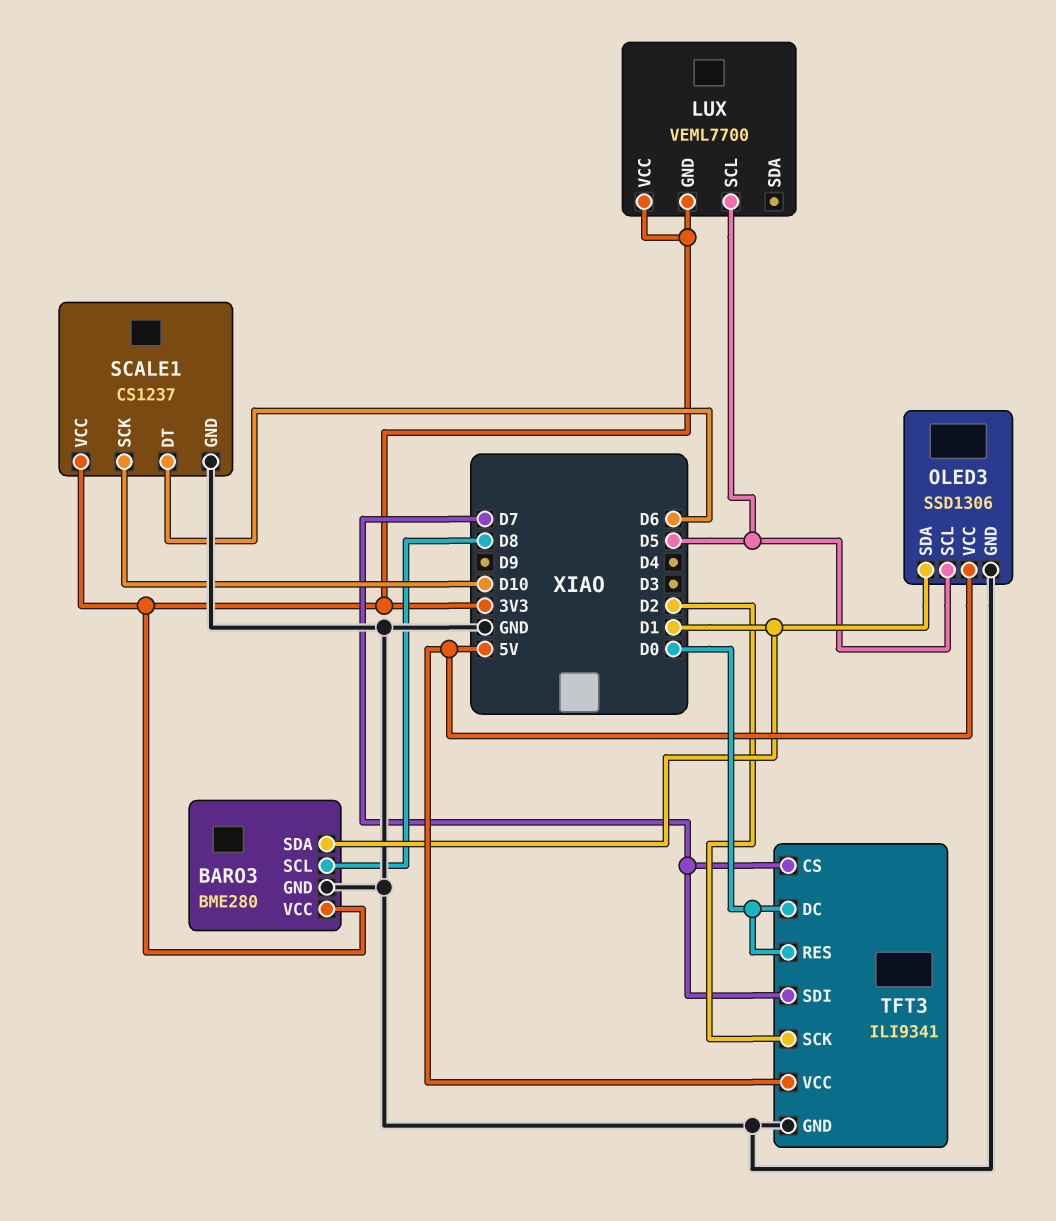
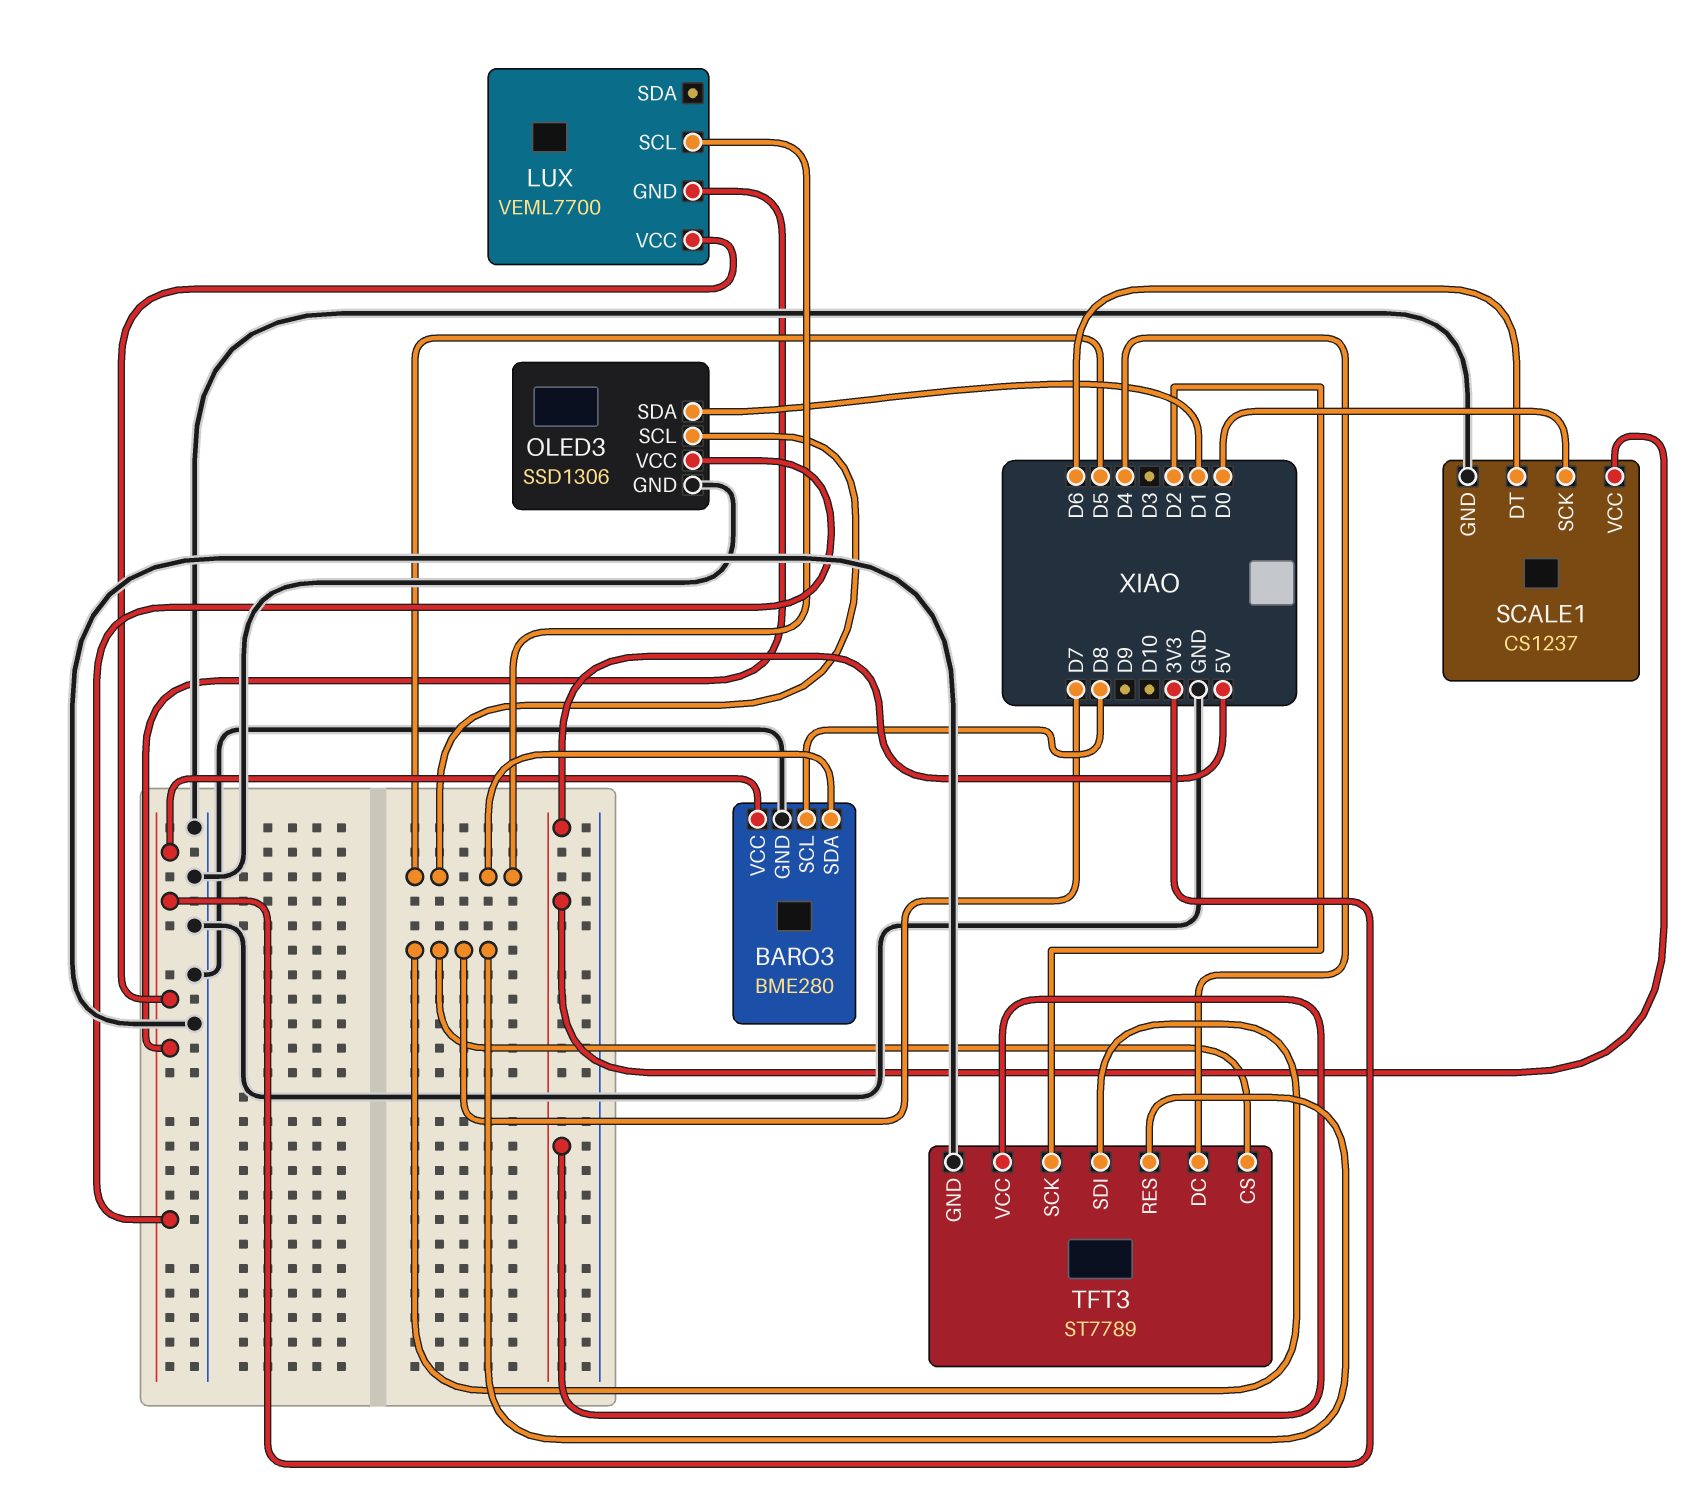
BARO3 pin SDA: D1 -> D5
OLED3 pin VCC: 5V -> 3V3
SCALE1 pin SCK: D10 -> D0
SCALE1 pin VCC: 3V3 -> 5V
TFT3: ILI9341 -> ST7789
TFT3 pin DC: D0 -> D4
TFT3 pin RES: D0 -> D7

